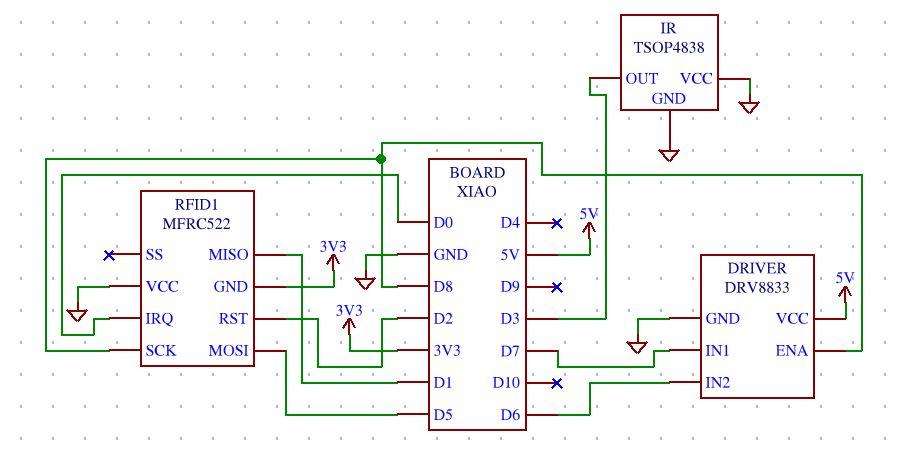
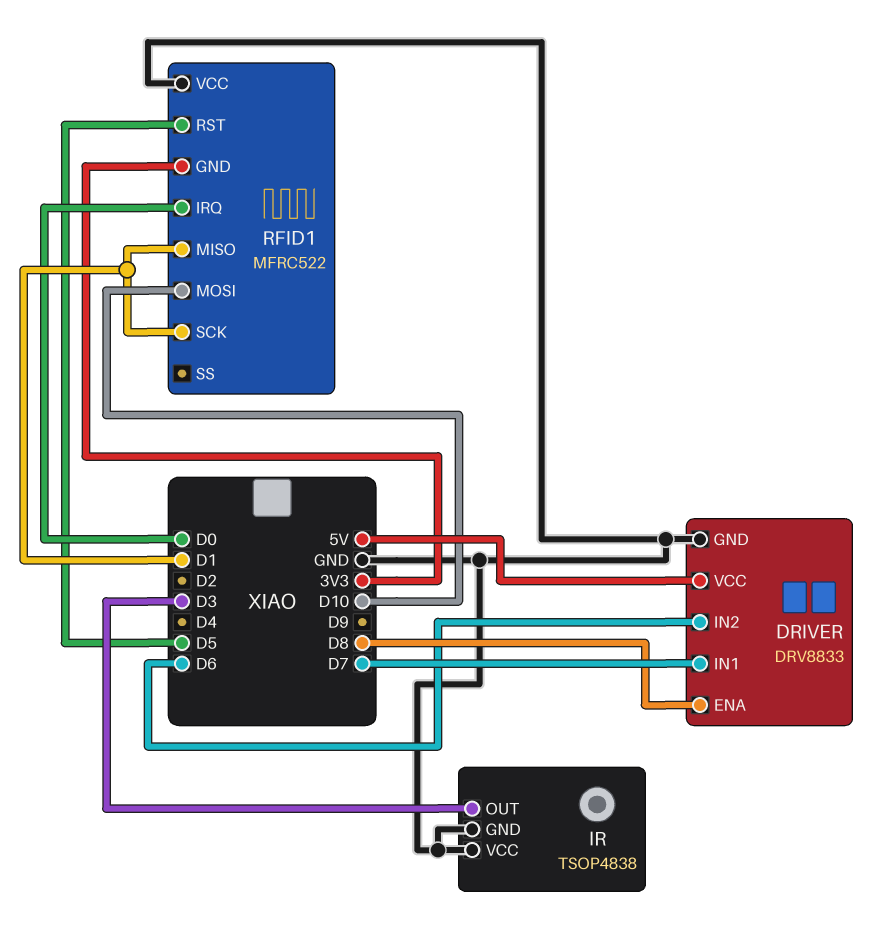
RFID1 pin MOSI: D5 -> D10
RFID1 pin RST: D2 -> D5
RFID1 pin SCK: D8 -> D1

